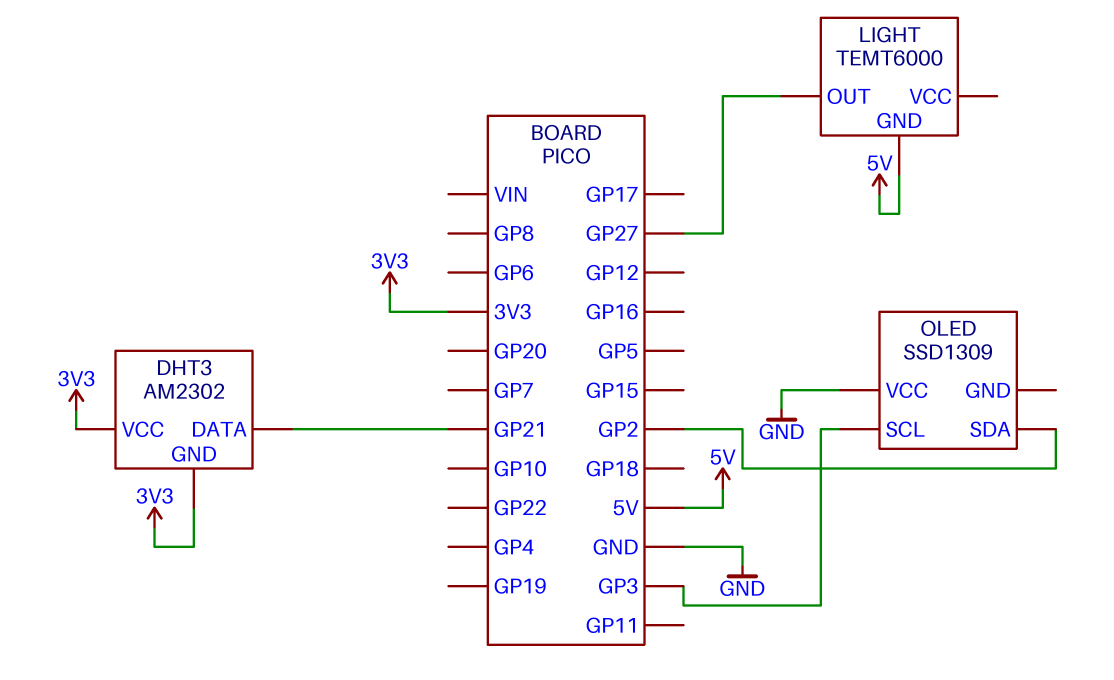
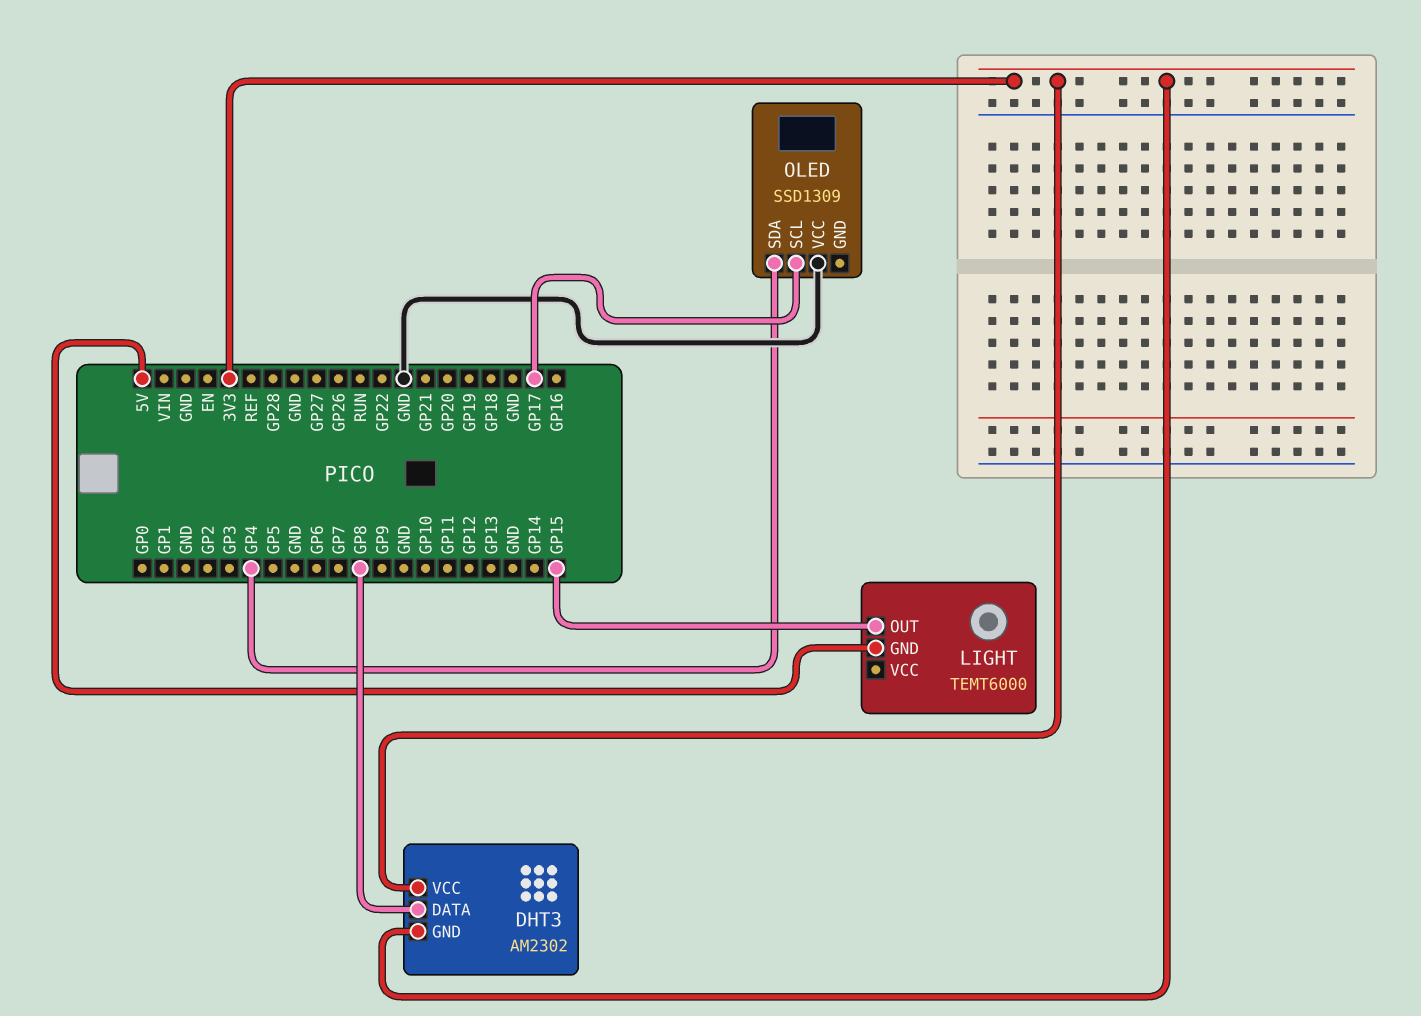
DHT3 pin DATA: GP21 -> GP8
LIGHT pin OUT: GP27 -> GP15
OLED pin SCL: GP3 -> GP17
OLED pin SDA: GP2 -> GP4

